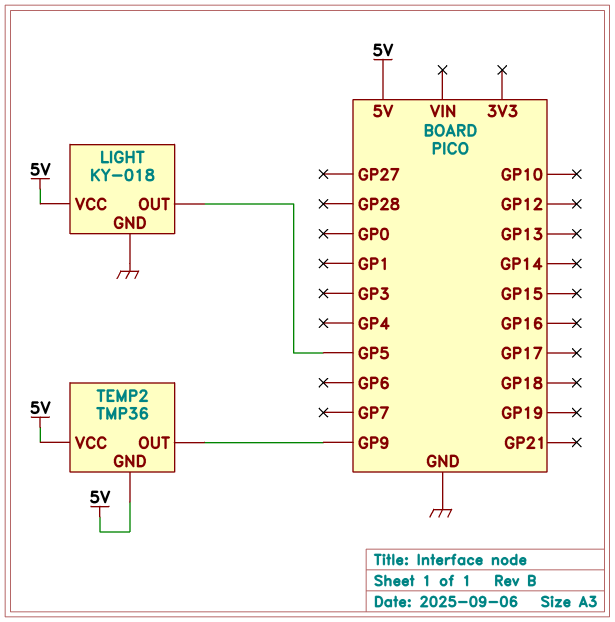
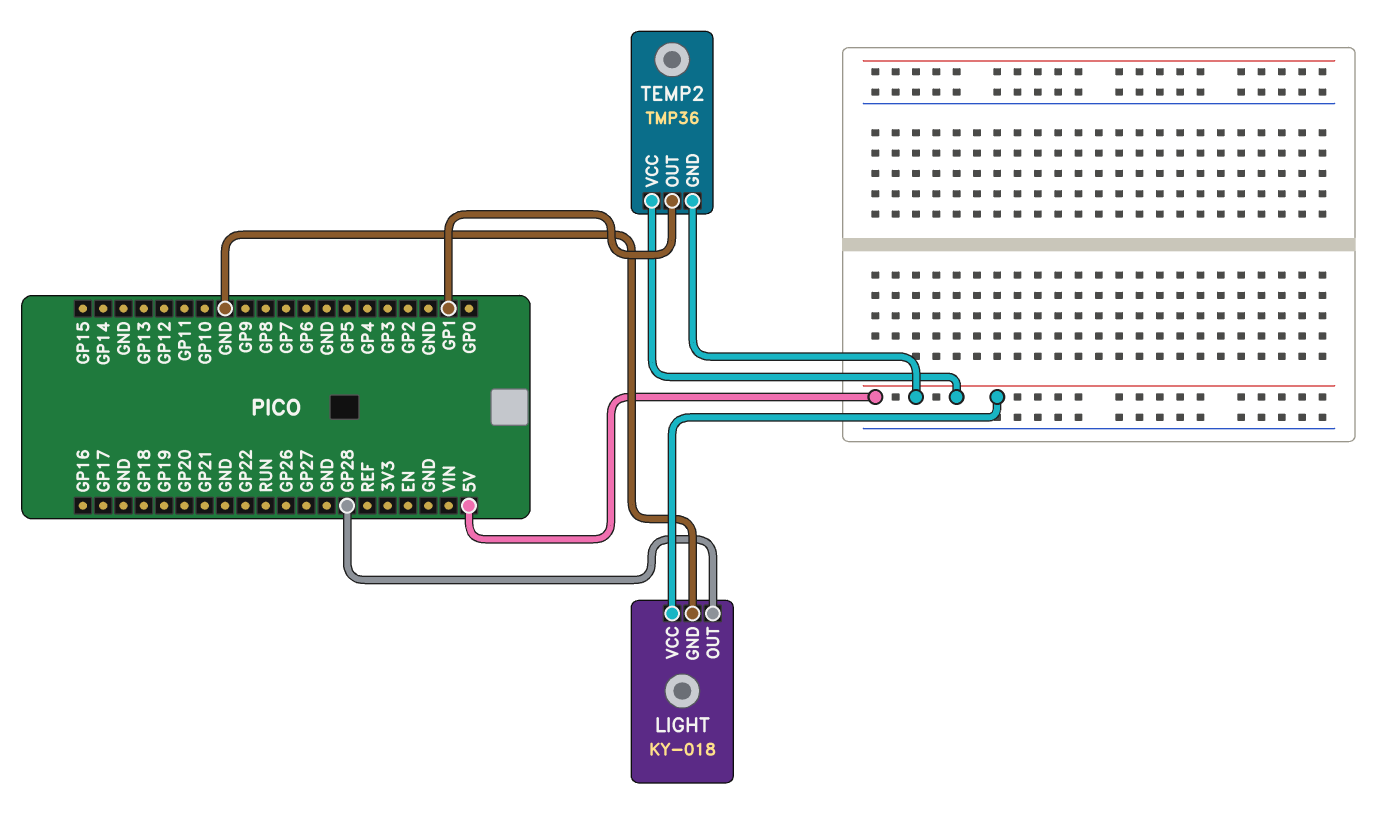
LIGHT pin OUT: GP5 -> GP28
TEMP2 pin OUT: GP9 -> GP1

